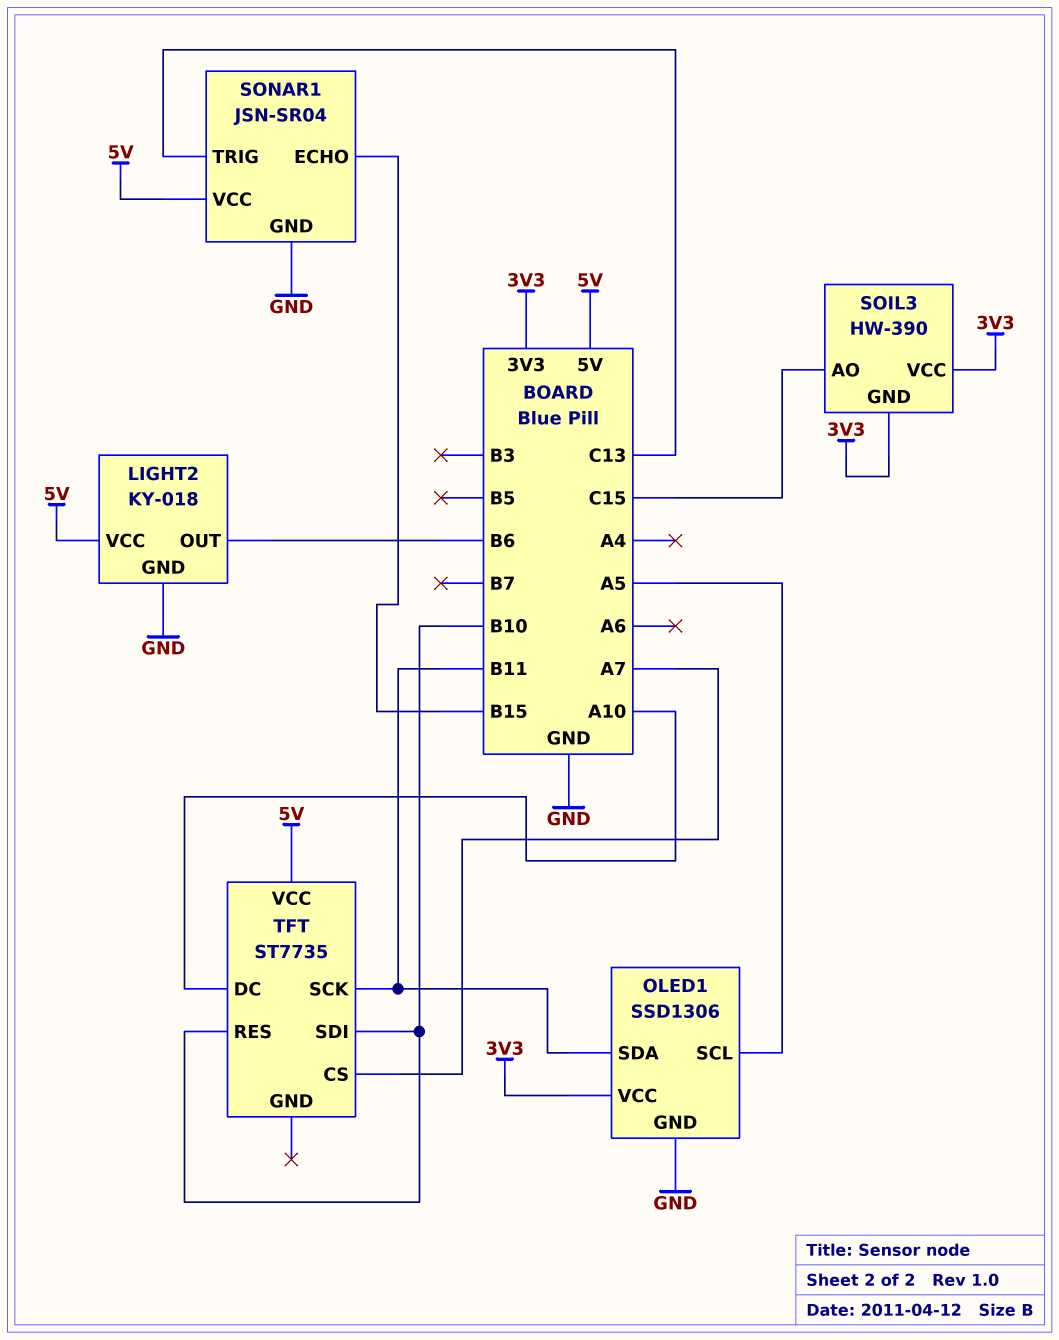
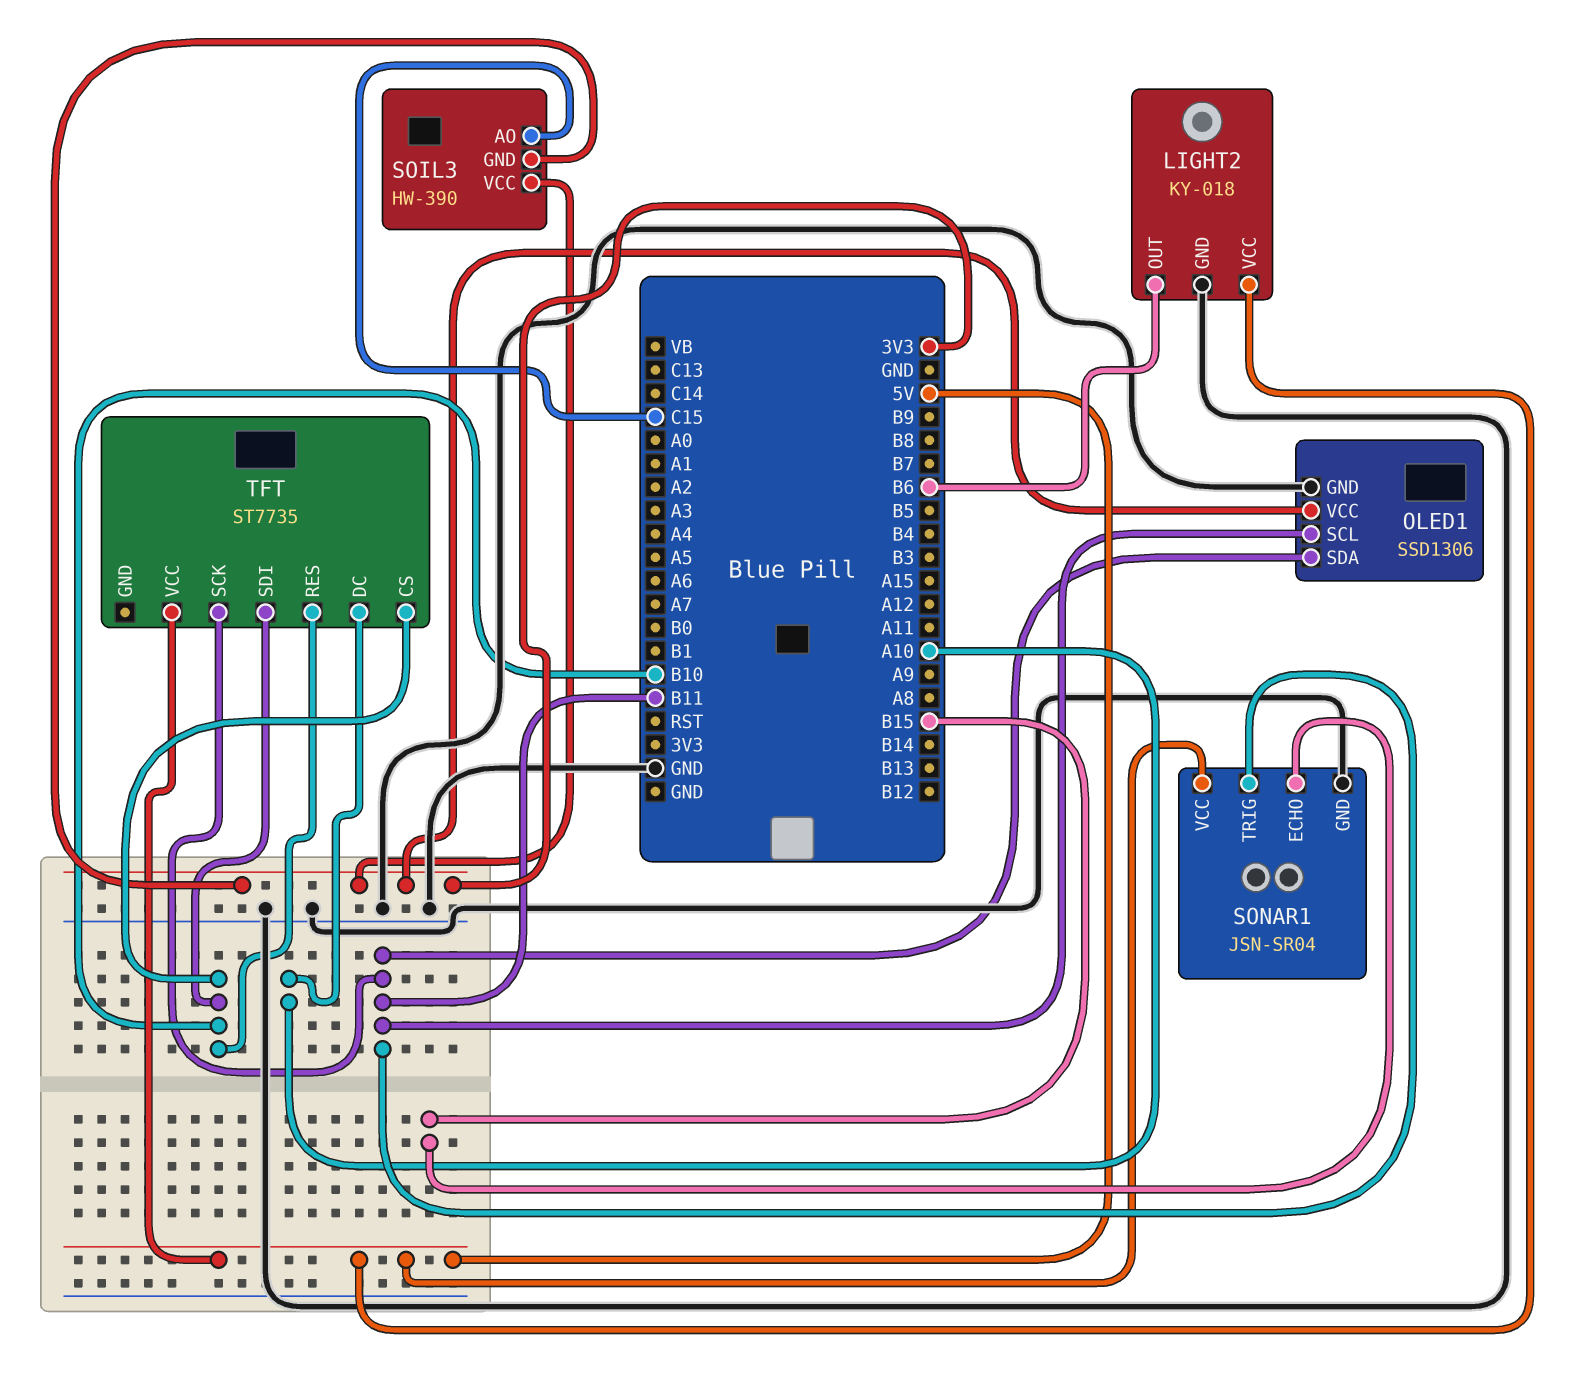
OLED1 pin SCL: A5 -> B11
SONAR1 pin TRIG: C13 -> B11
TFT pin CS: A7 -> B10

